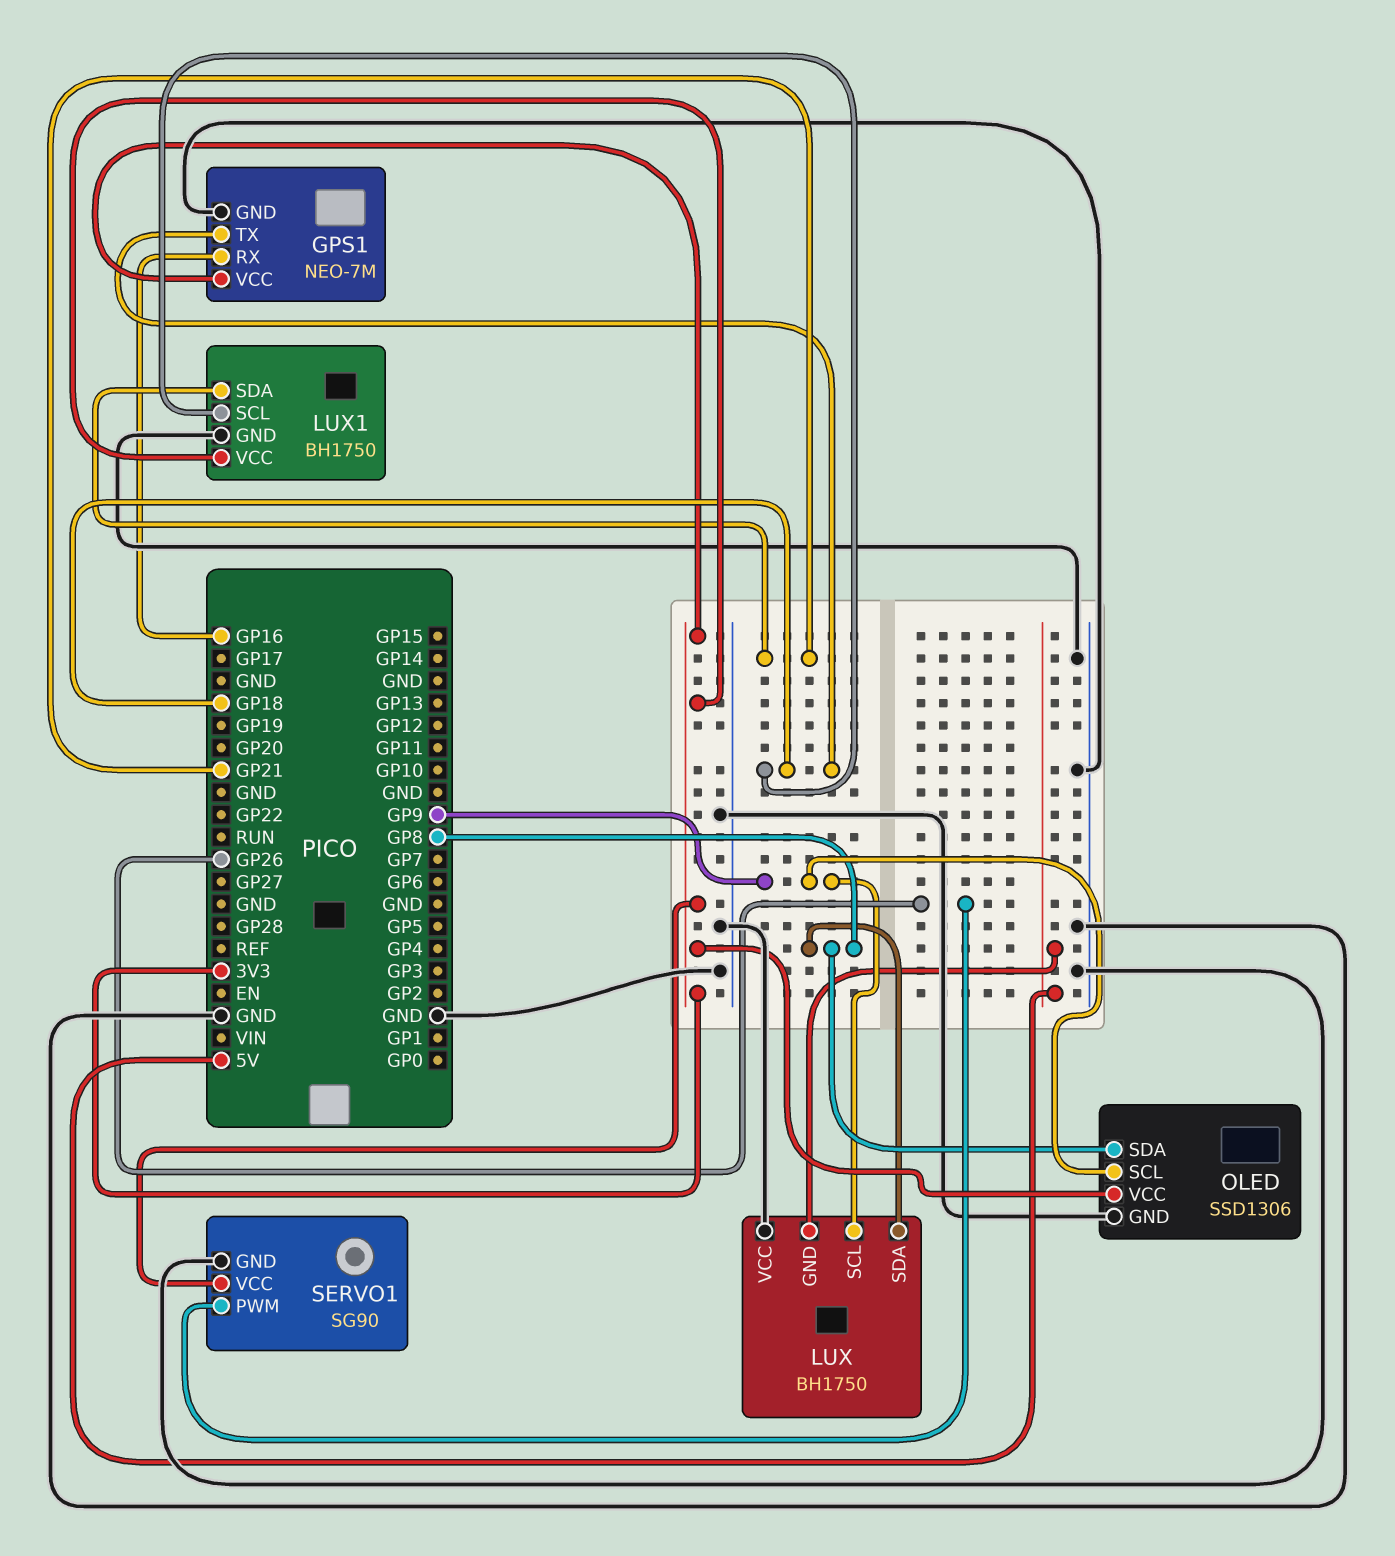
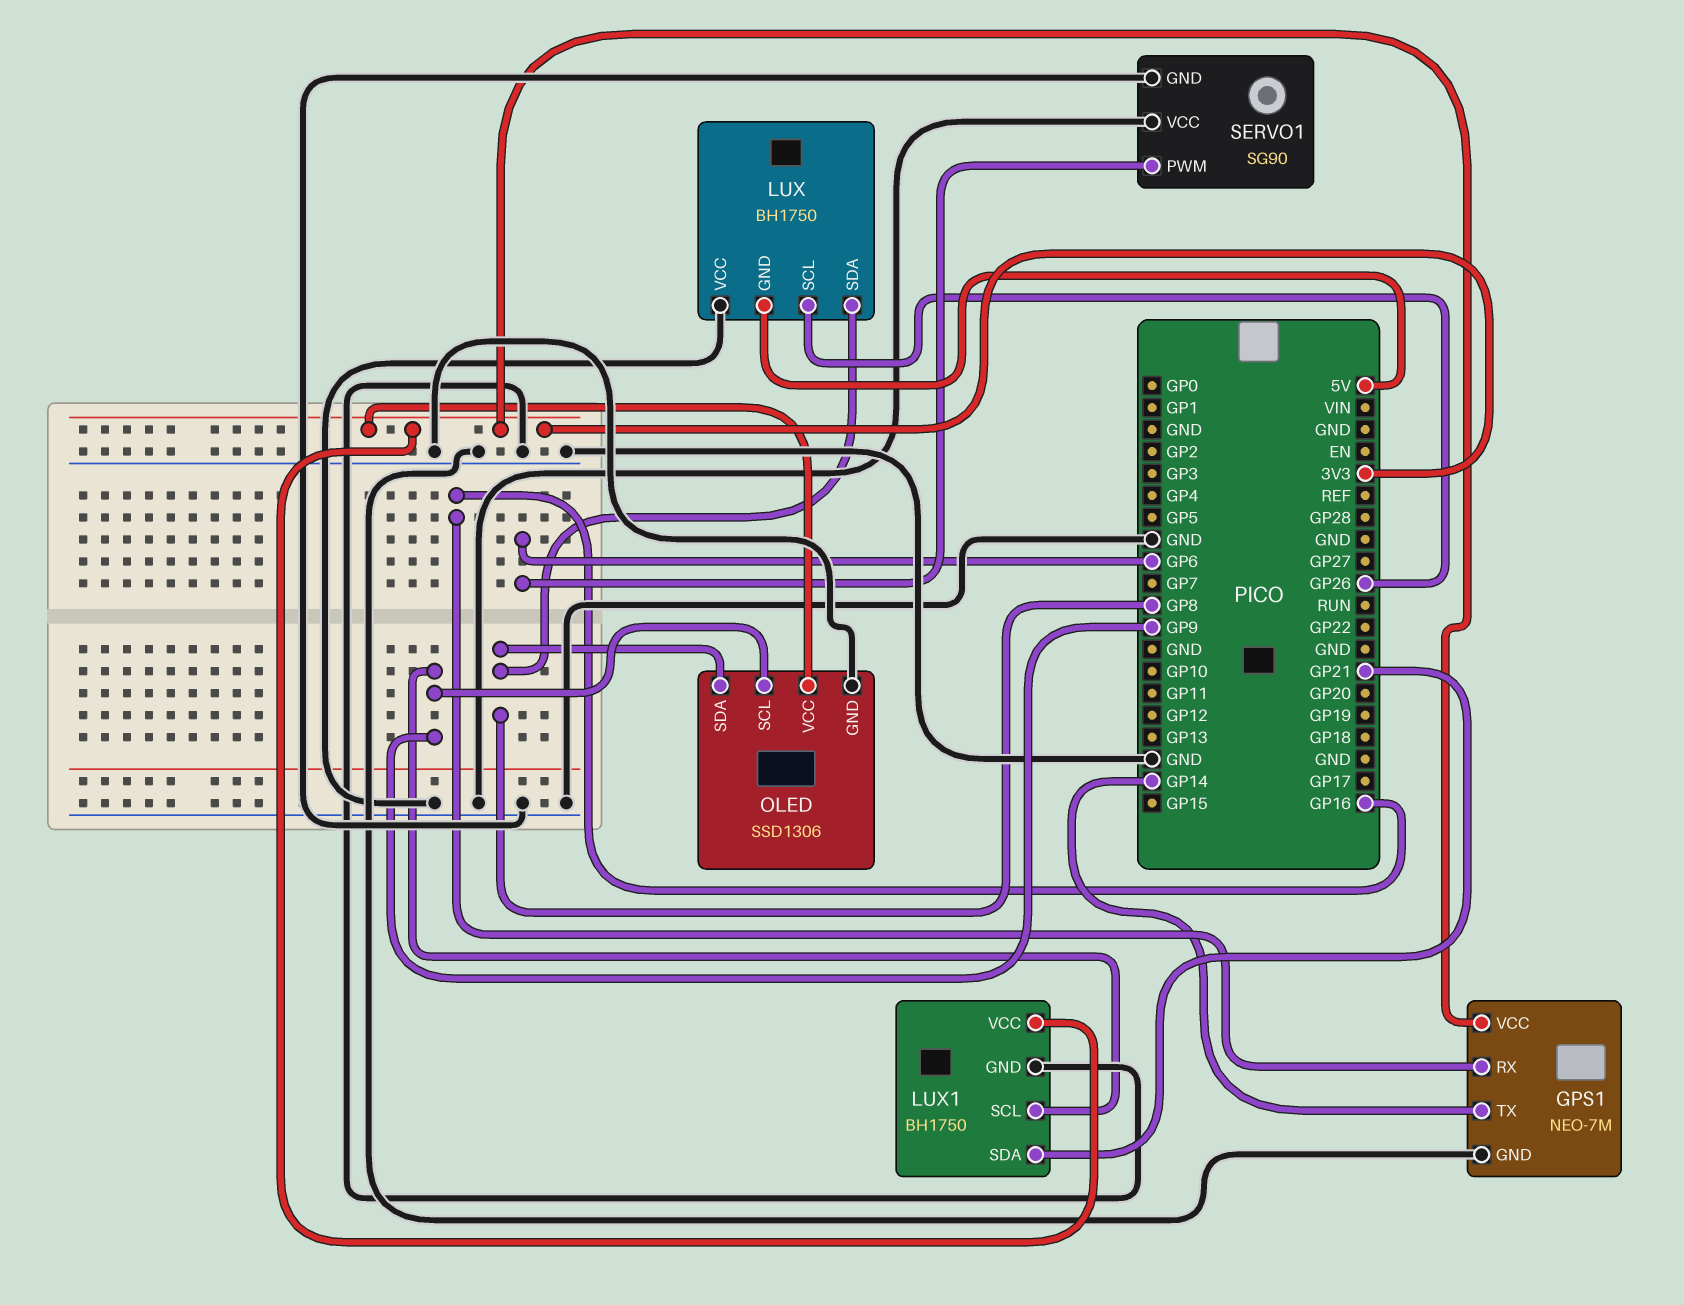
GPS1 pin TX: GP18 -> GP14
LUX pin SCL: GP9 -> GP26
LUX1 pin SCL: GP18 -> GP9
SERVO1 pin PWM: GP26 -> GP6
SERVO1 pin VCC: 3V3 -> GND

